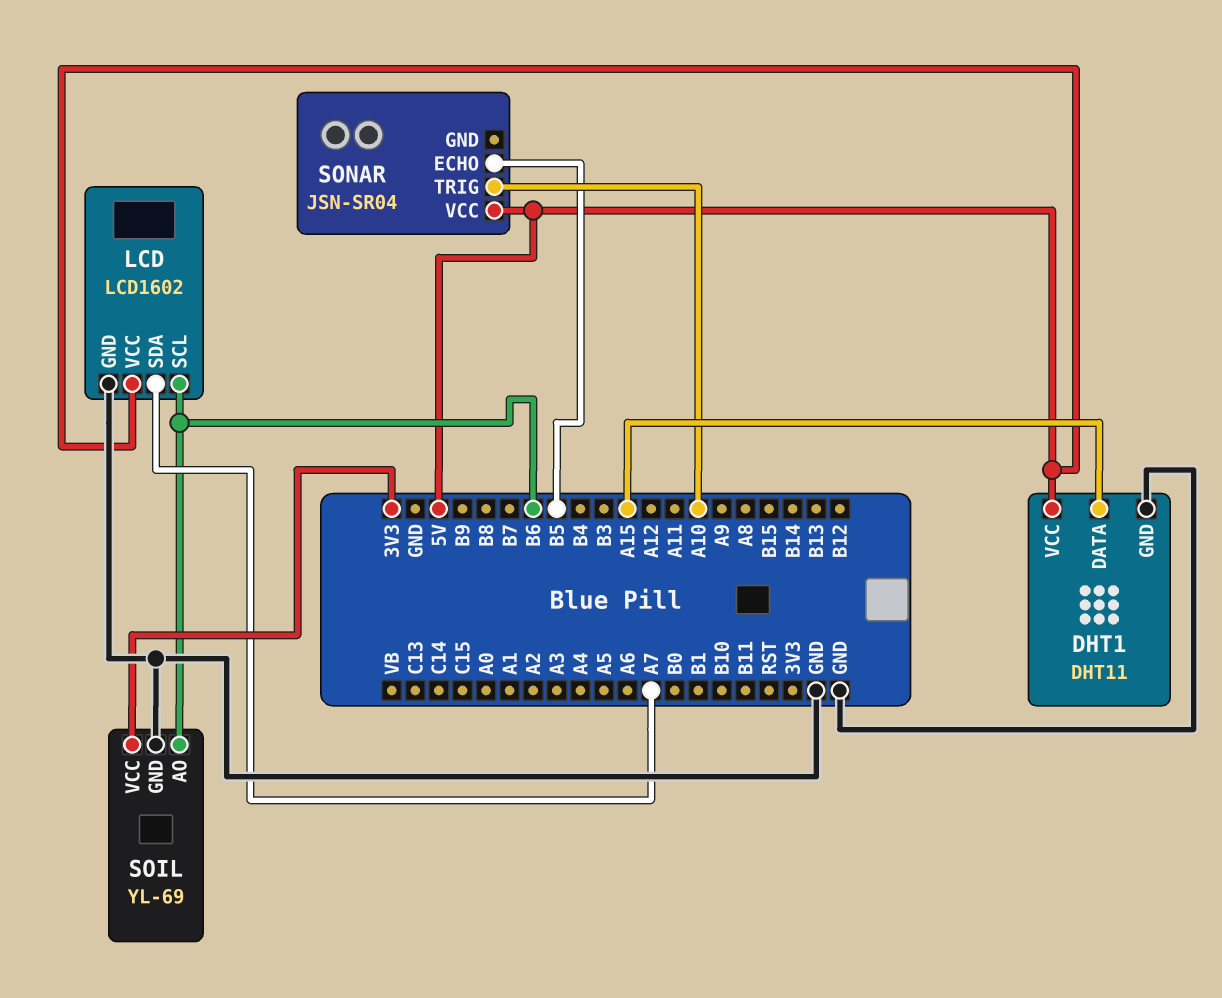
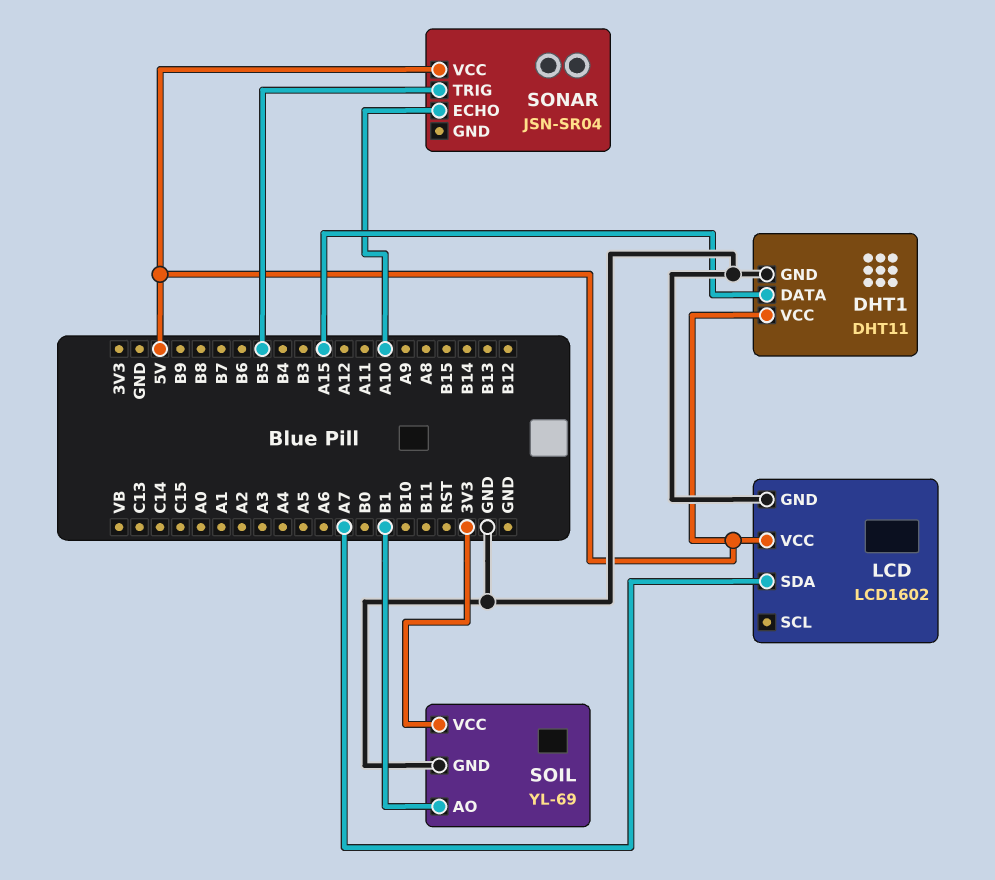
LCD pin SCL: B6 -> none
SOIL pin AO: B6 -> B1
SONAR pin ECHO: B5 -> A10
SONAR pin TRIG: A10 -> B5

